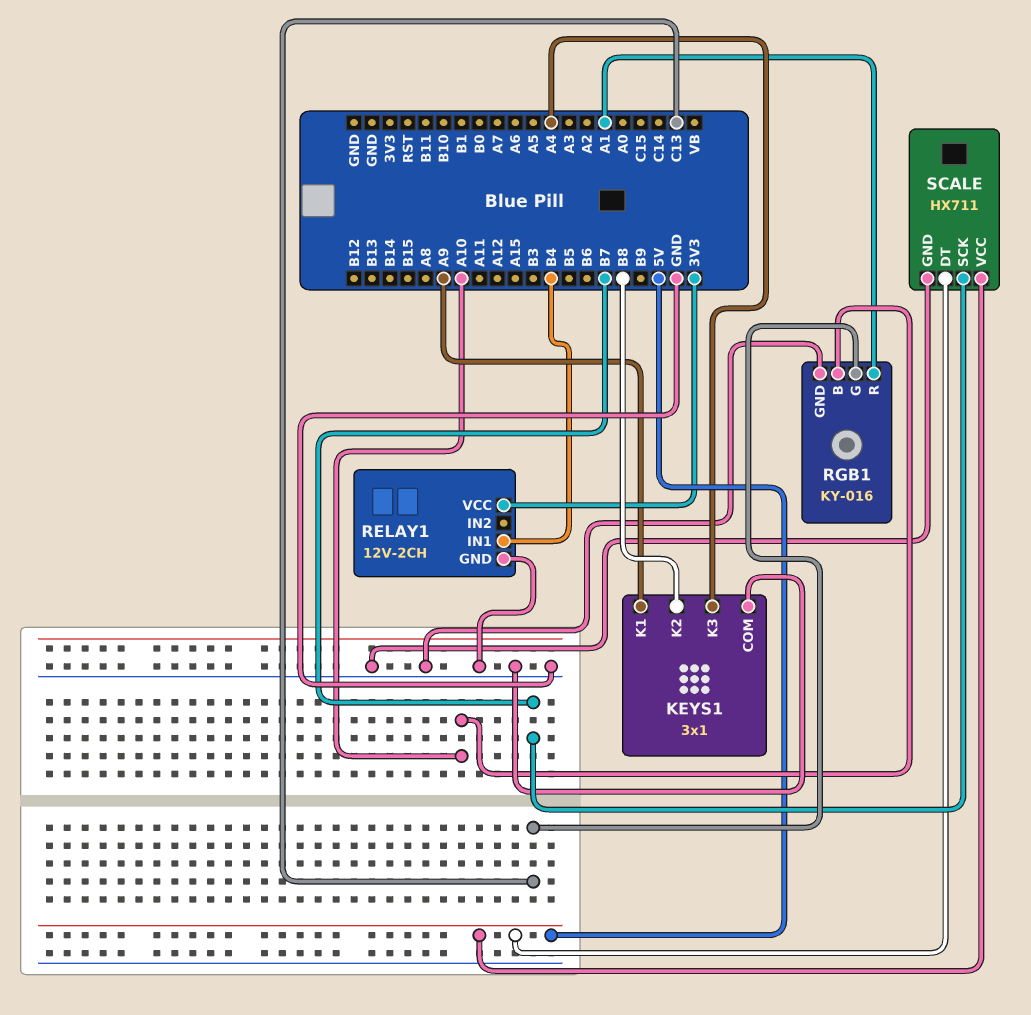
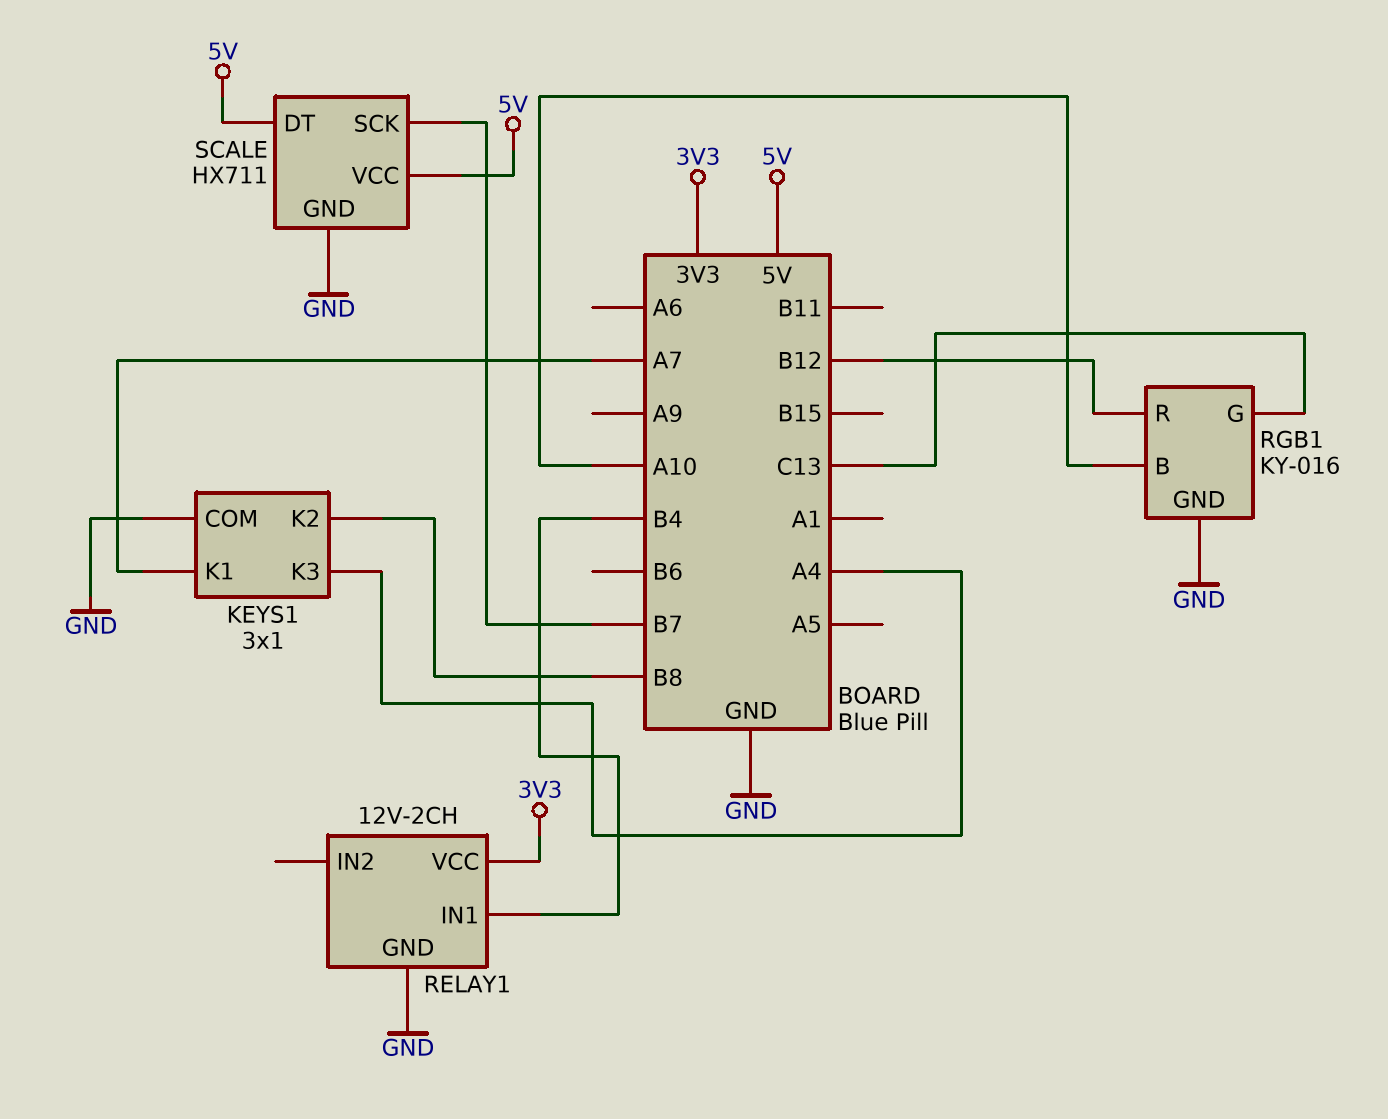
KEYS1 pin K1: A9 -> A7
RGB1 pin R: A1 -> B12

